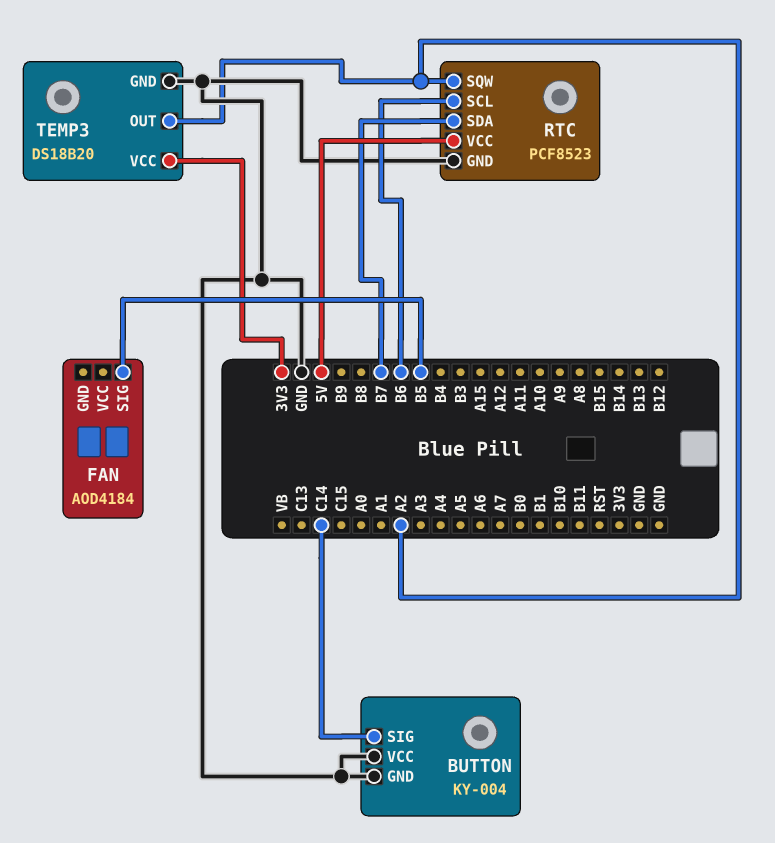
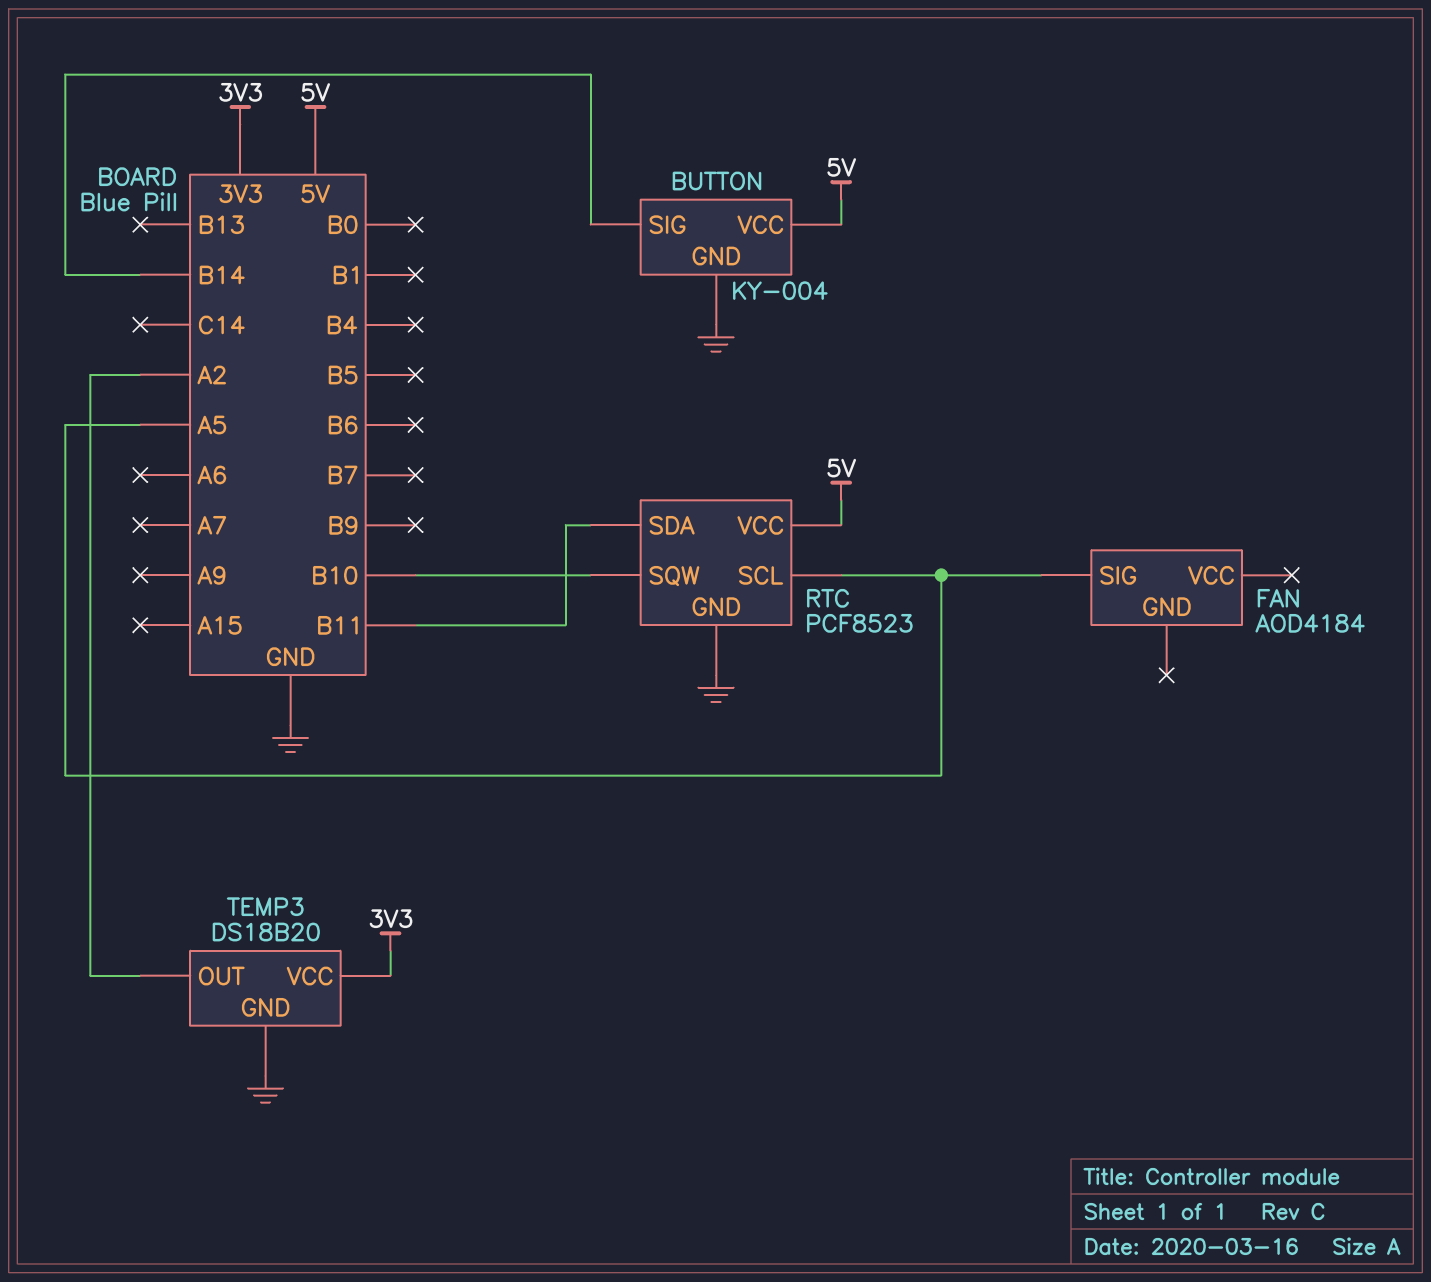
BUTTON pin SIG: C14 -> B14
BUTTON pin VCC: GND -> 5V
FAN pin SIG: B5 -> A5
RTC pin SCL: B6 -> A5
RTC pin SDA: B7 -> B11
RTC pin SQW: A2 -> B10

